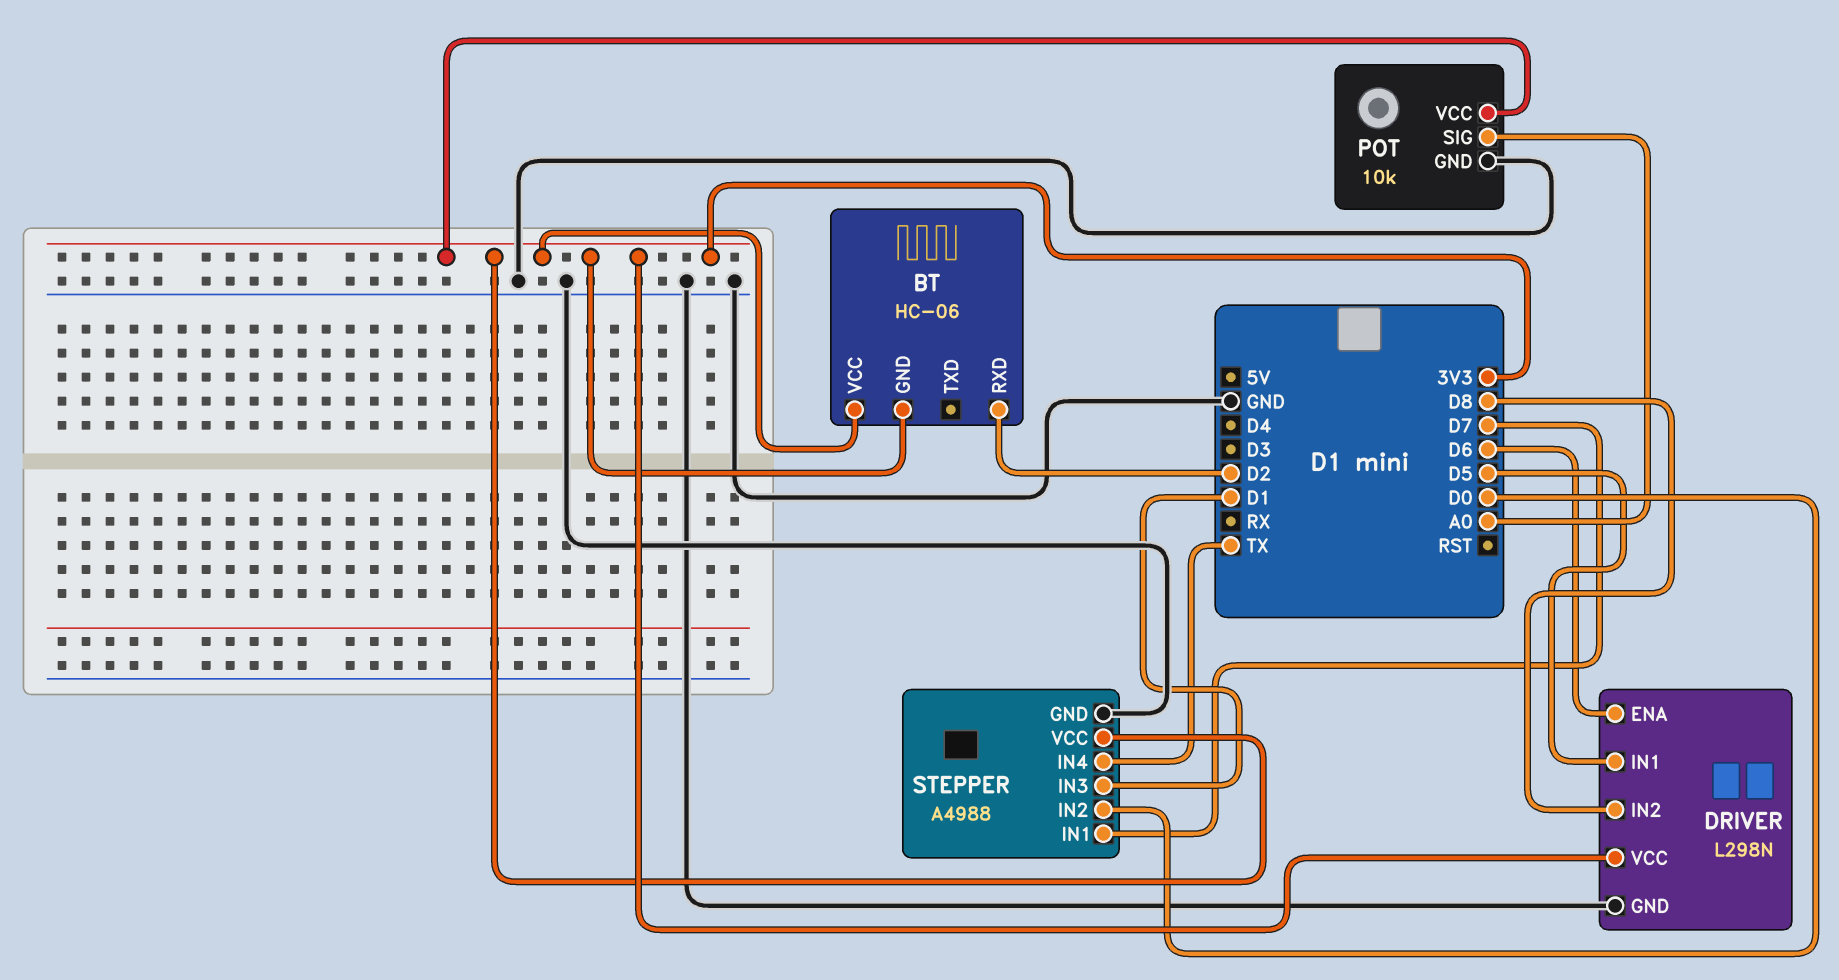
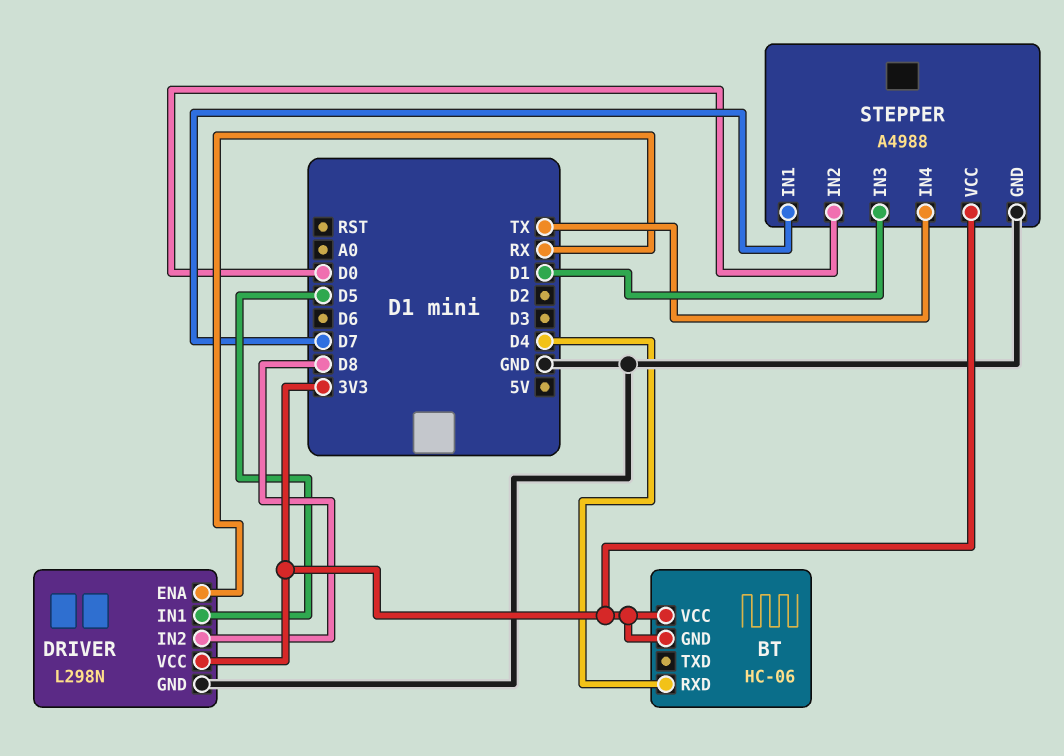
BT pin RXD: D2 -> D4
DRIVER pin ENA: D6 -> RX
POT: 10k -> none
POT pin GND: GND -> none
POT pin SIG: A0 -> none
POT pin VCC: 3V3 -> none

